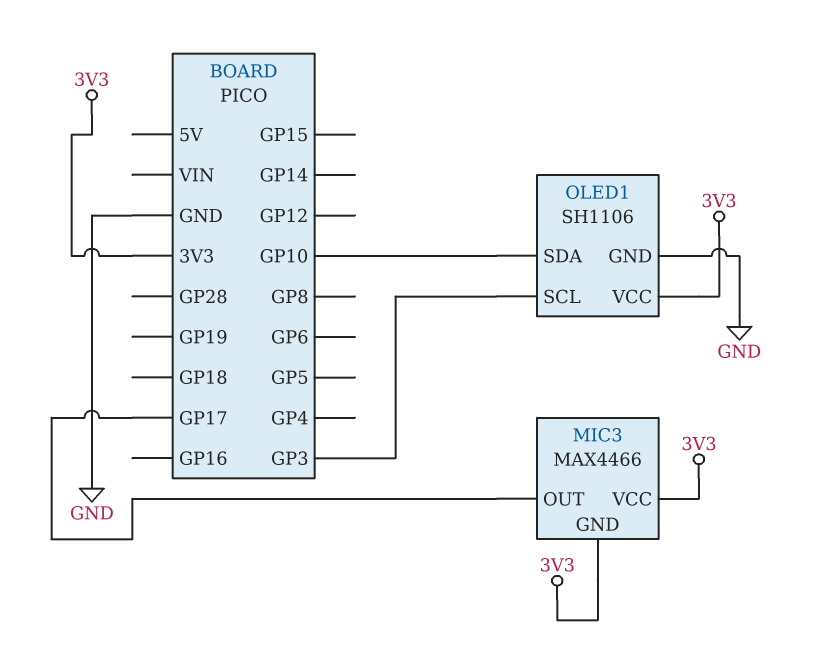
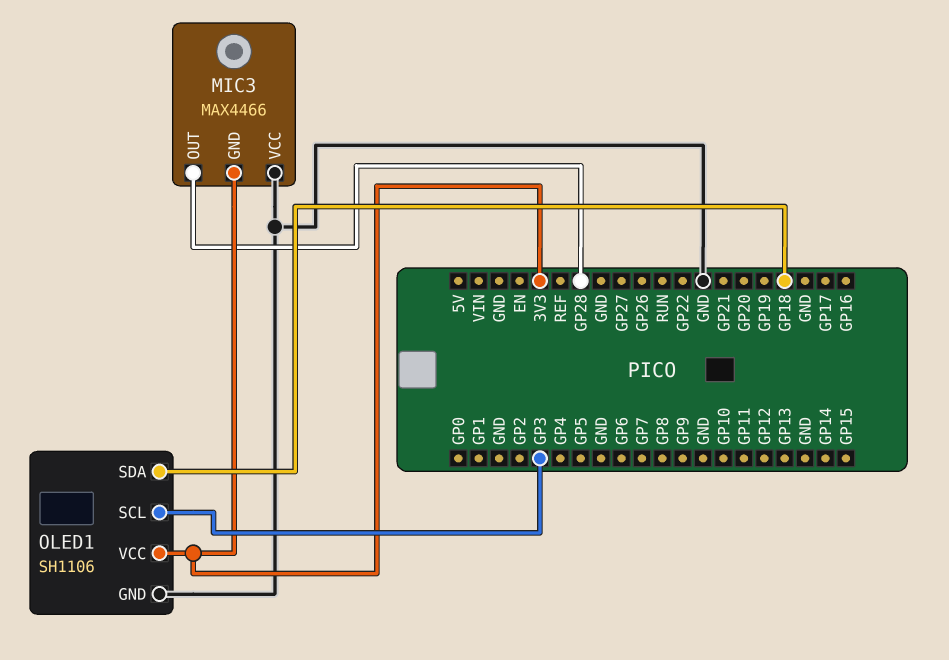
MIC3 pin OUT: GP17 -> GP28
MIC3 pin VCC: 3V3 -> GND
OLED1 pin SDA: GP10 -> GP18

